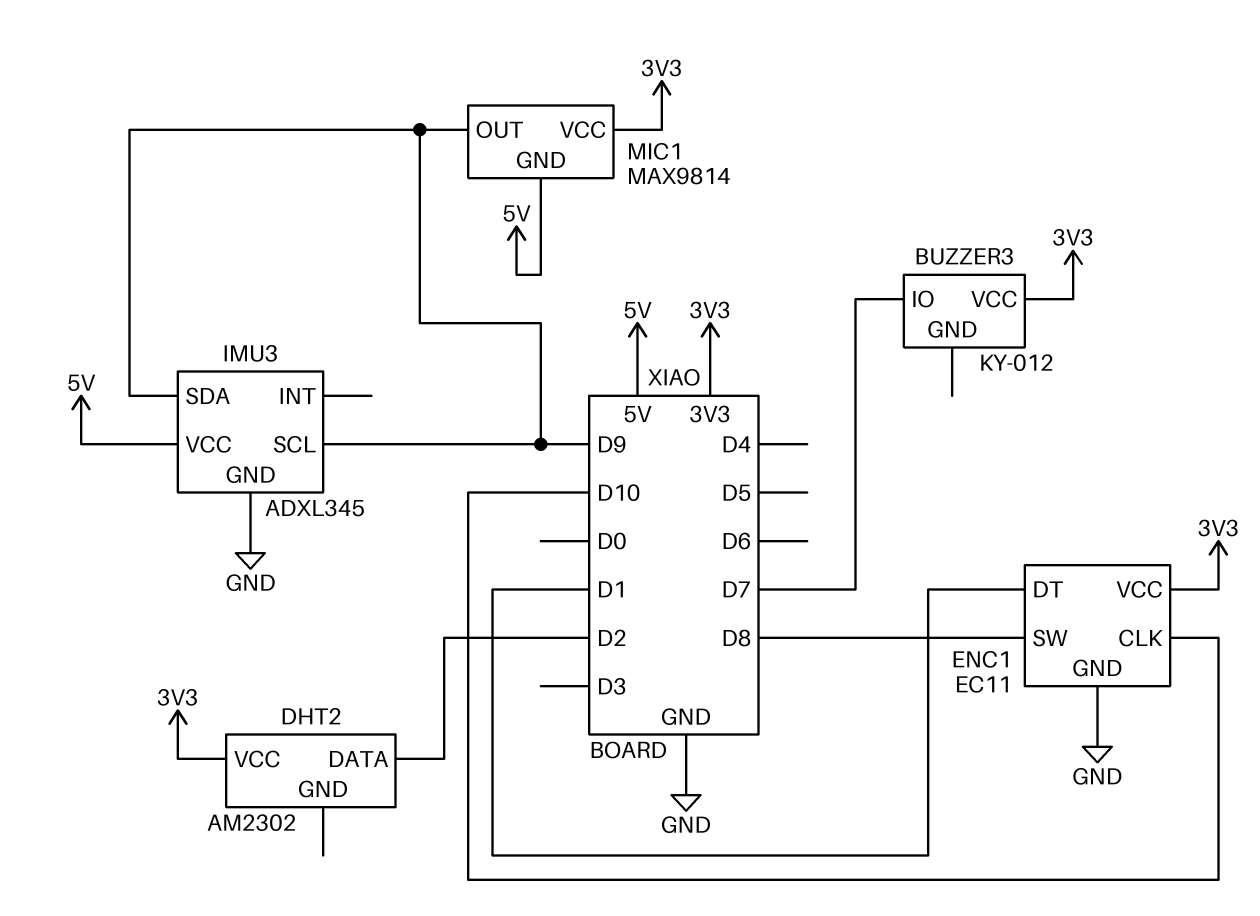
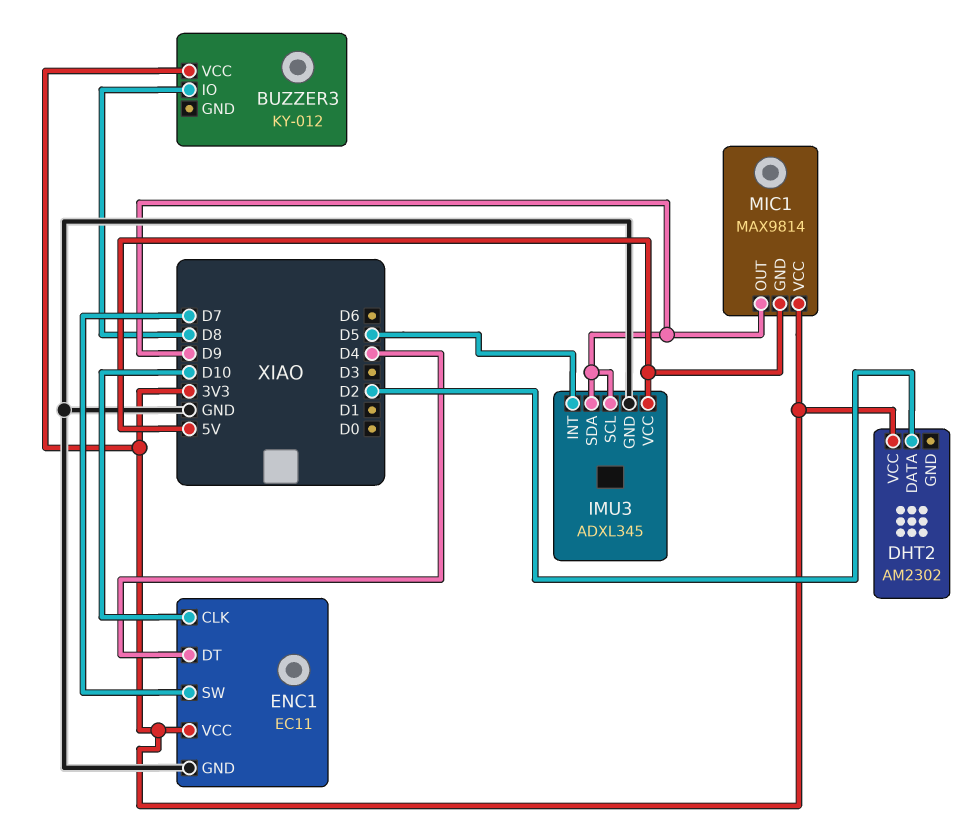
BUZZER3 pin IO: D7 -> D8
ENC1 pin DT: D1 -> D4
ENC1 pin SW: D8 -> D7
IMU3 pin INT: none -> D5

